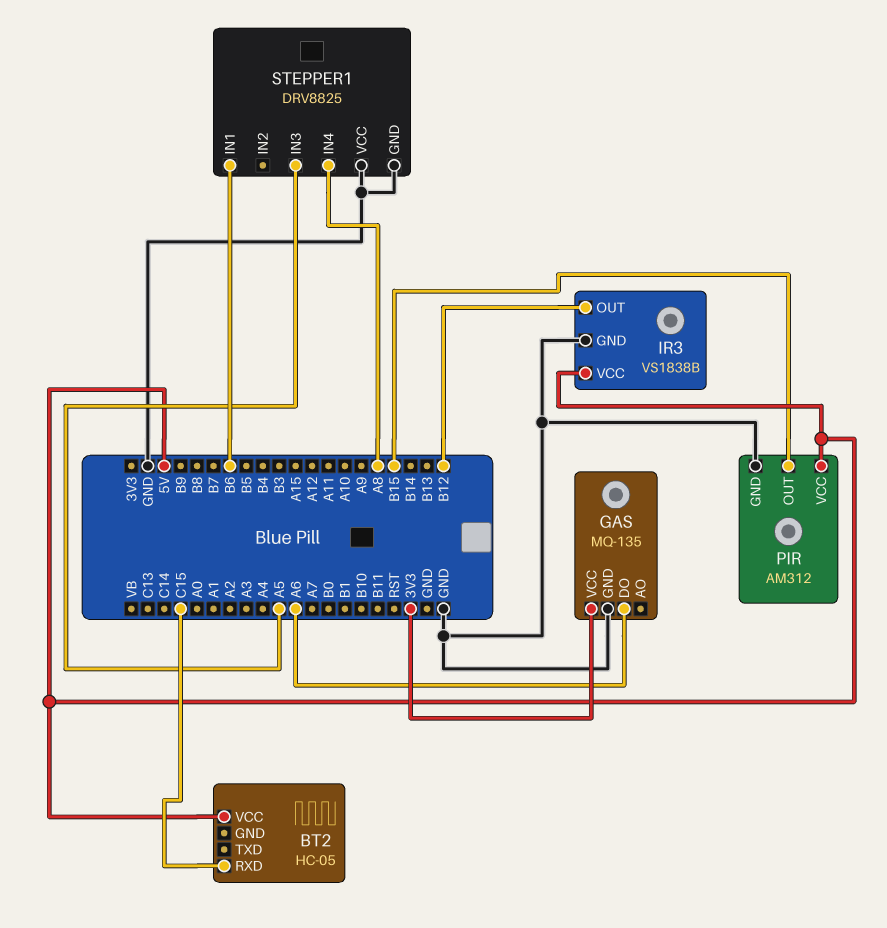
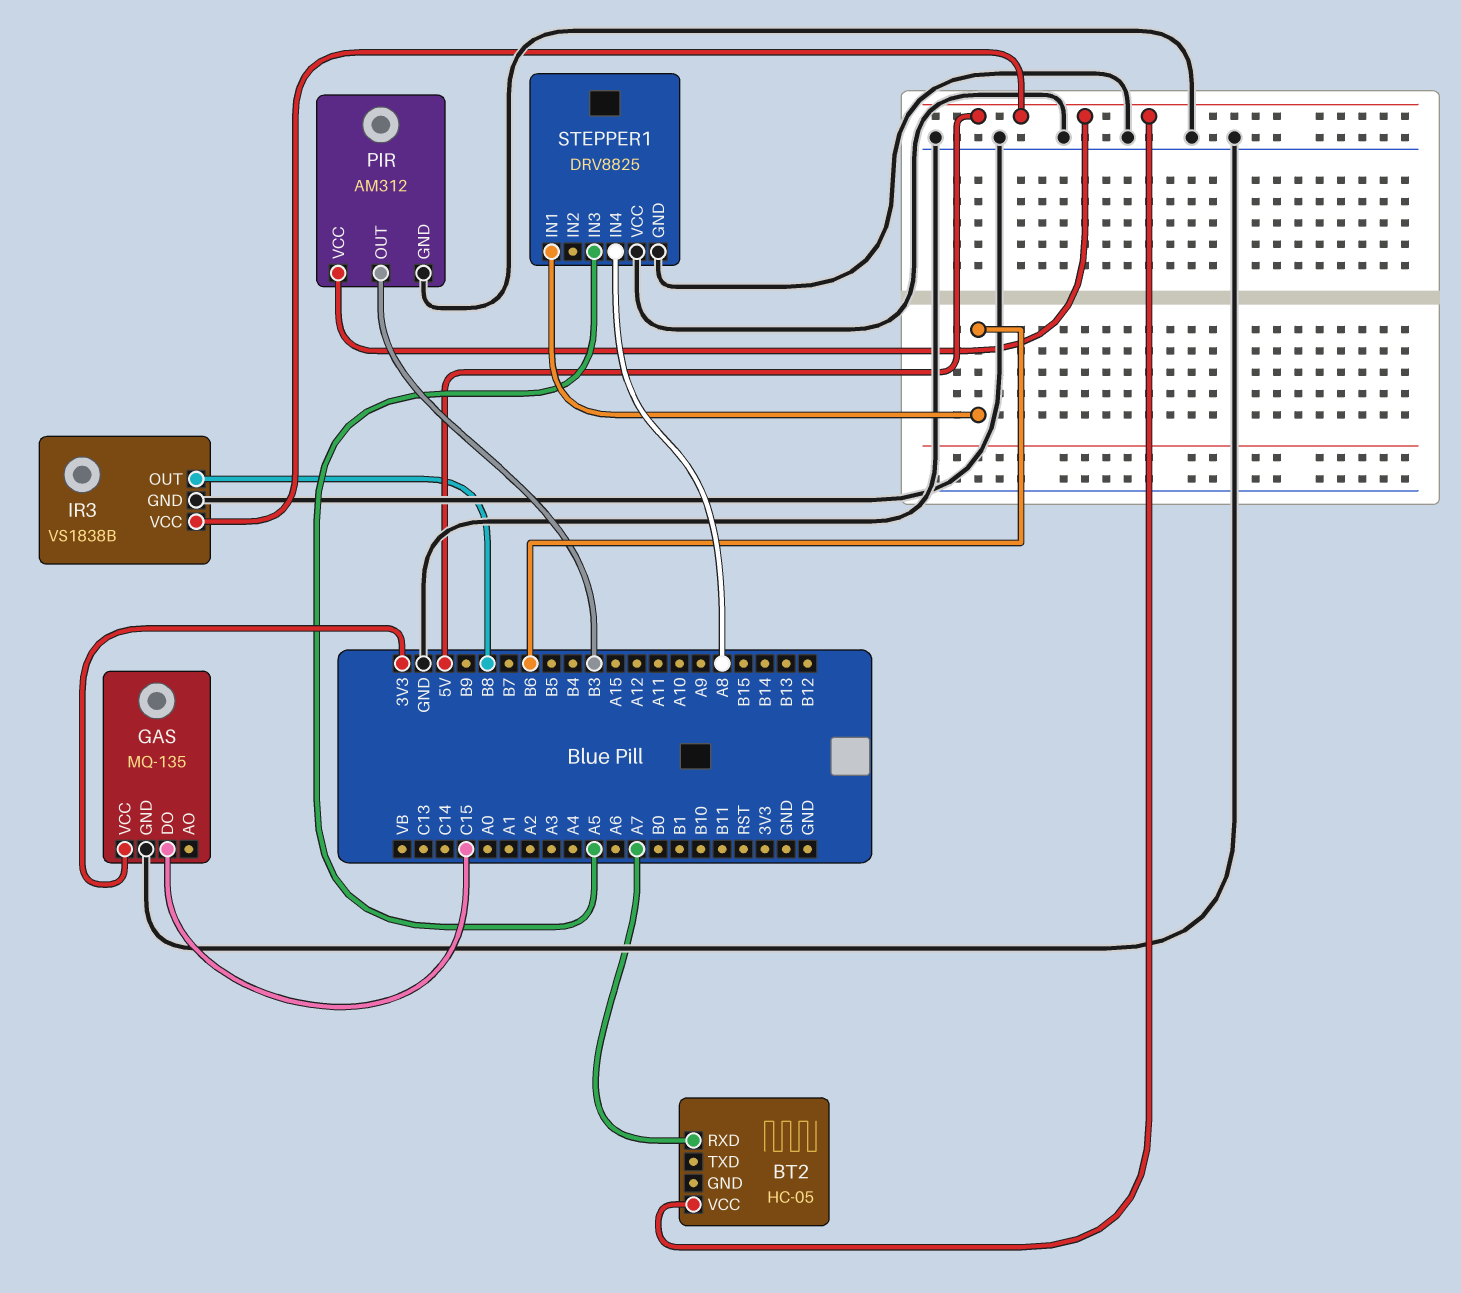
BT2 pin RXD: C15 -> A7
GAS pin DO: A6 -> C15
IR3 pin OUT: B12 -> B8
PIR pin OUT: B15 -> B3

